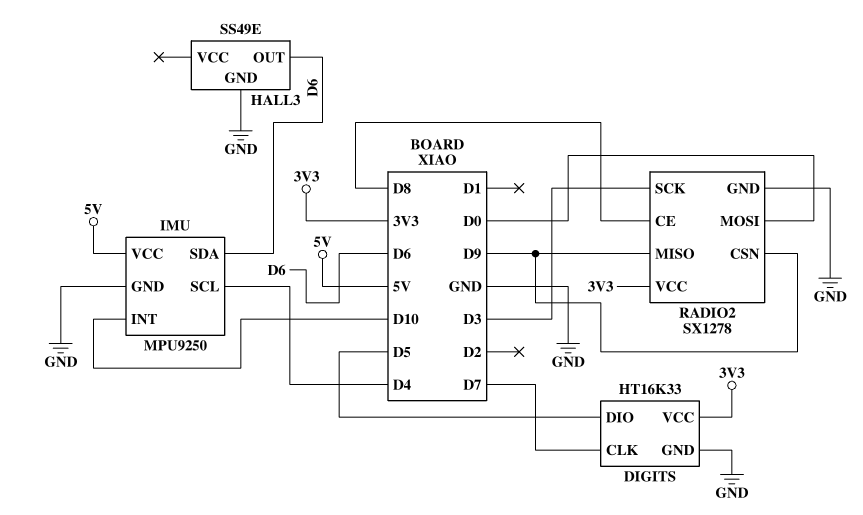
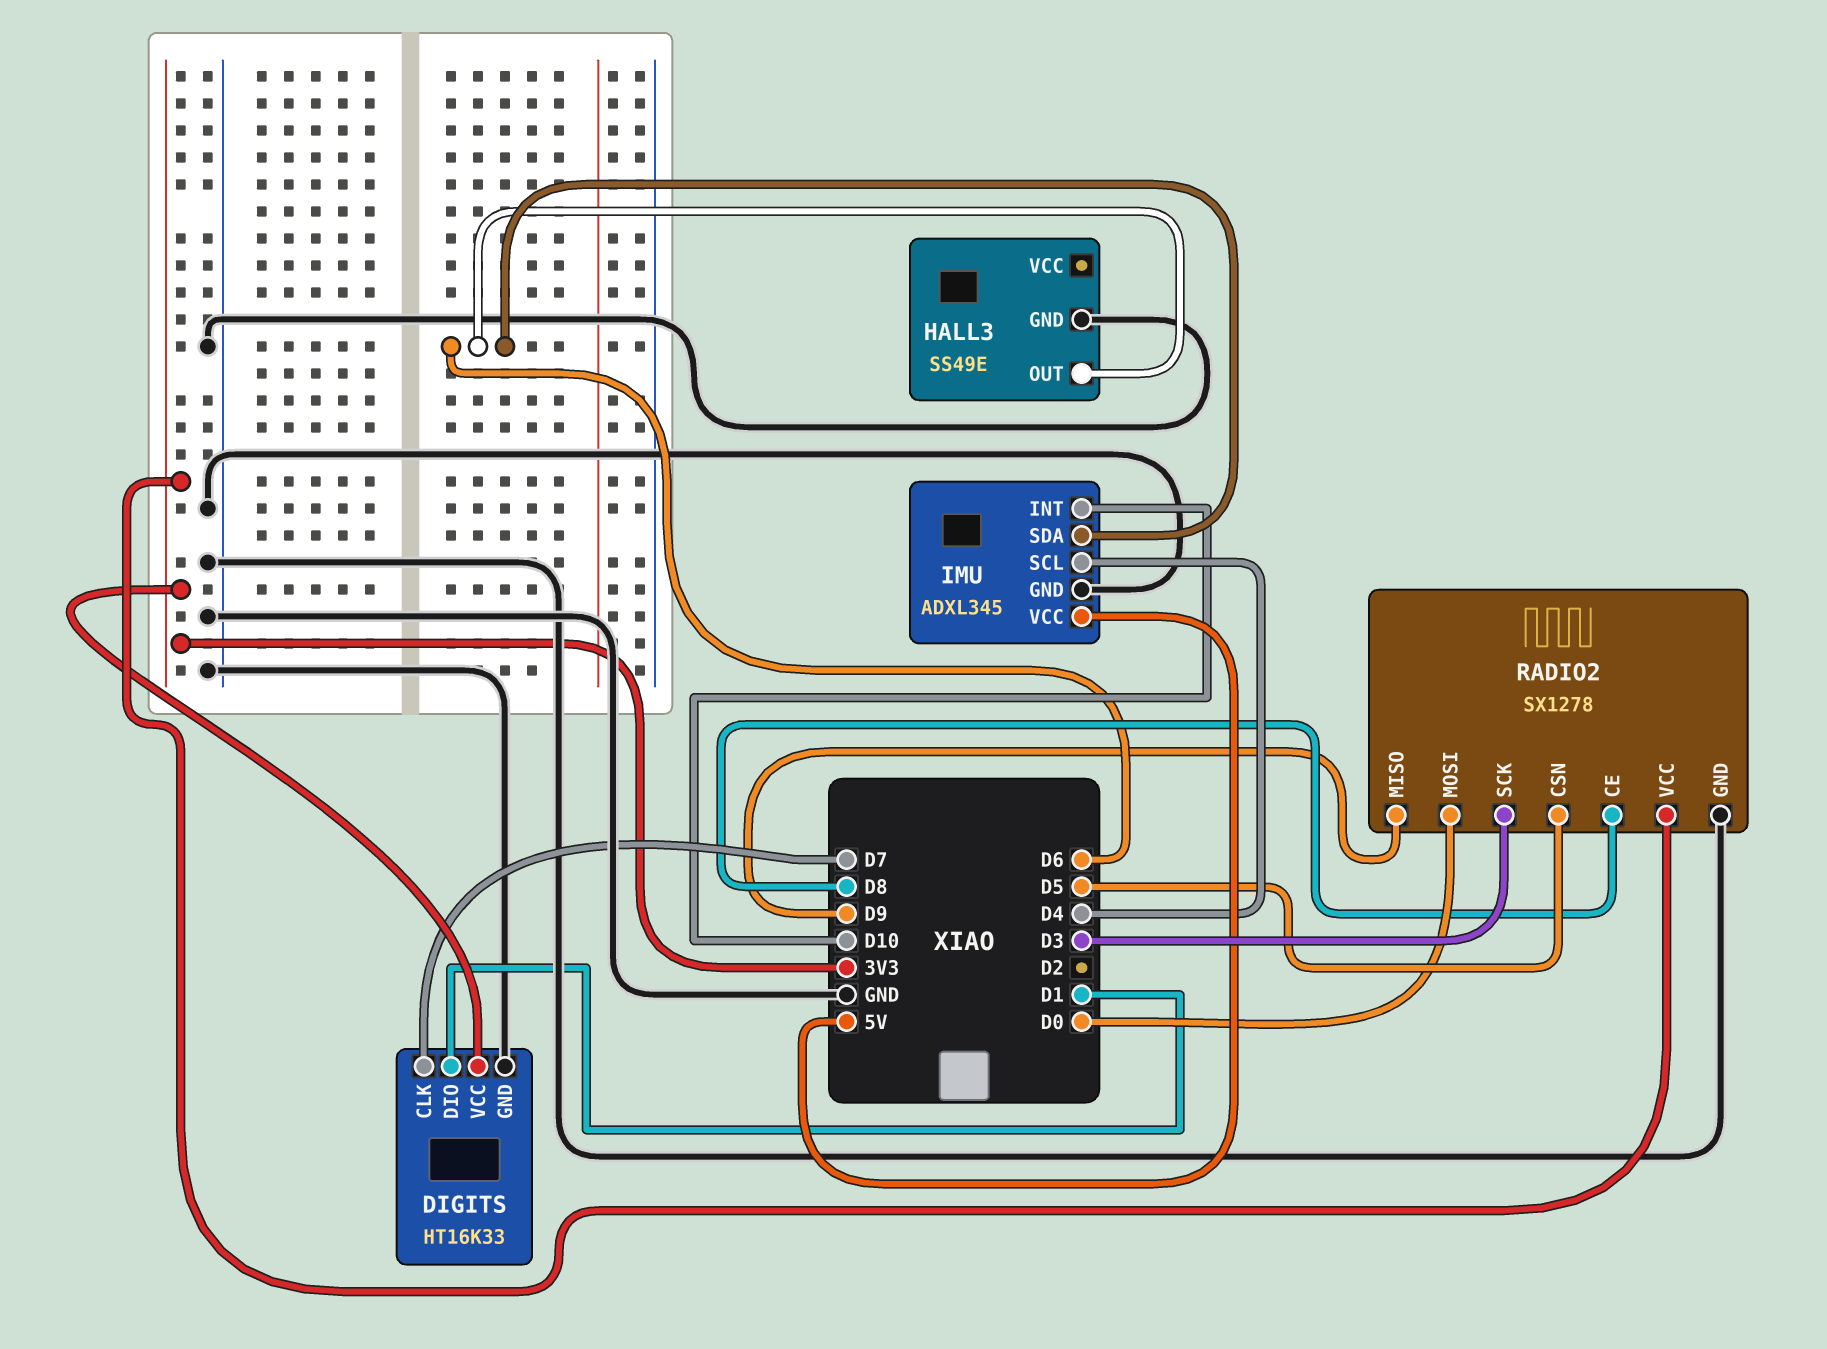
DIGITS pin DIO: D5 -> D1
IMU: MPU9250 -> ADXL345
RADIO2 pin CSN: D9 -> D5

